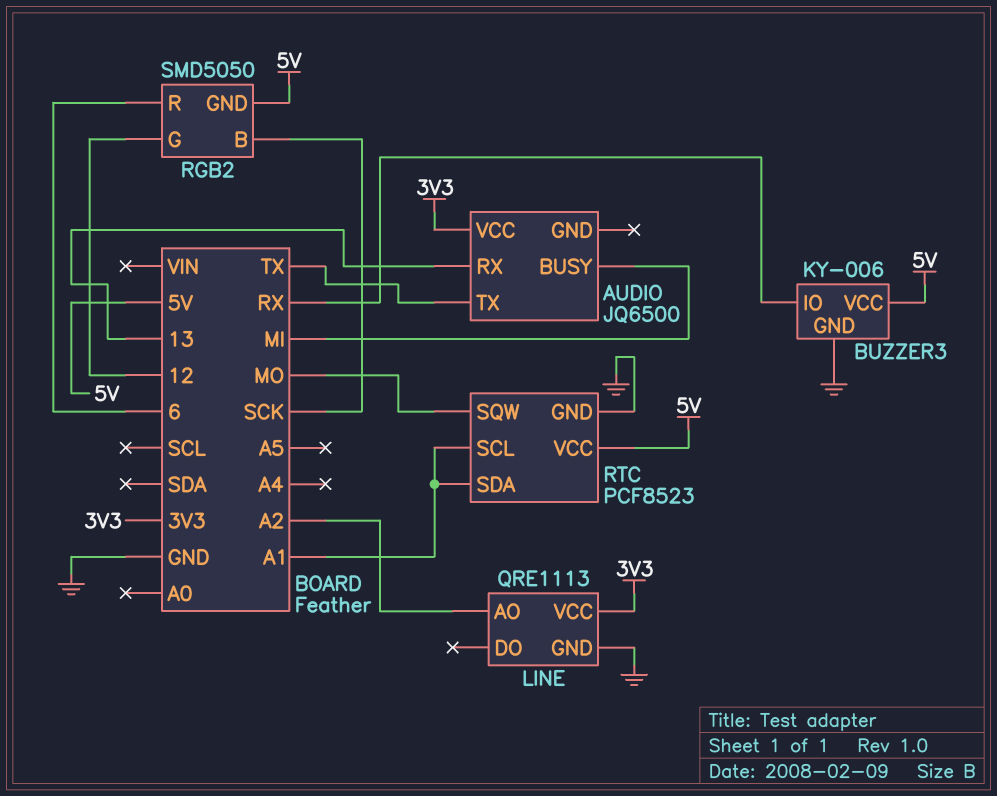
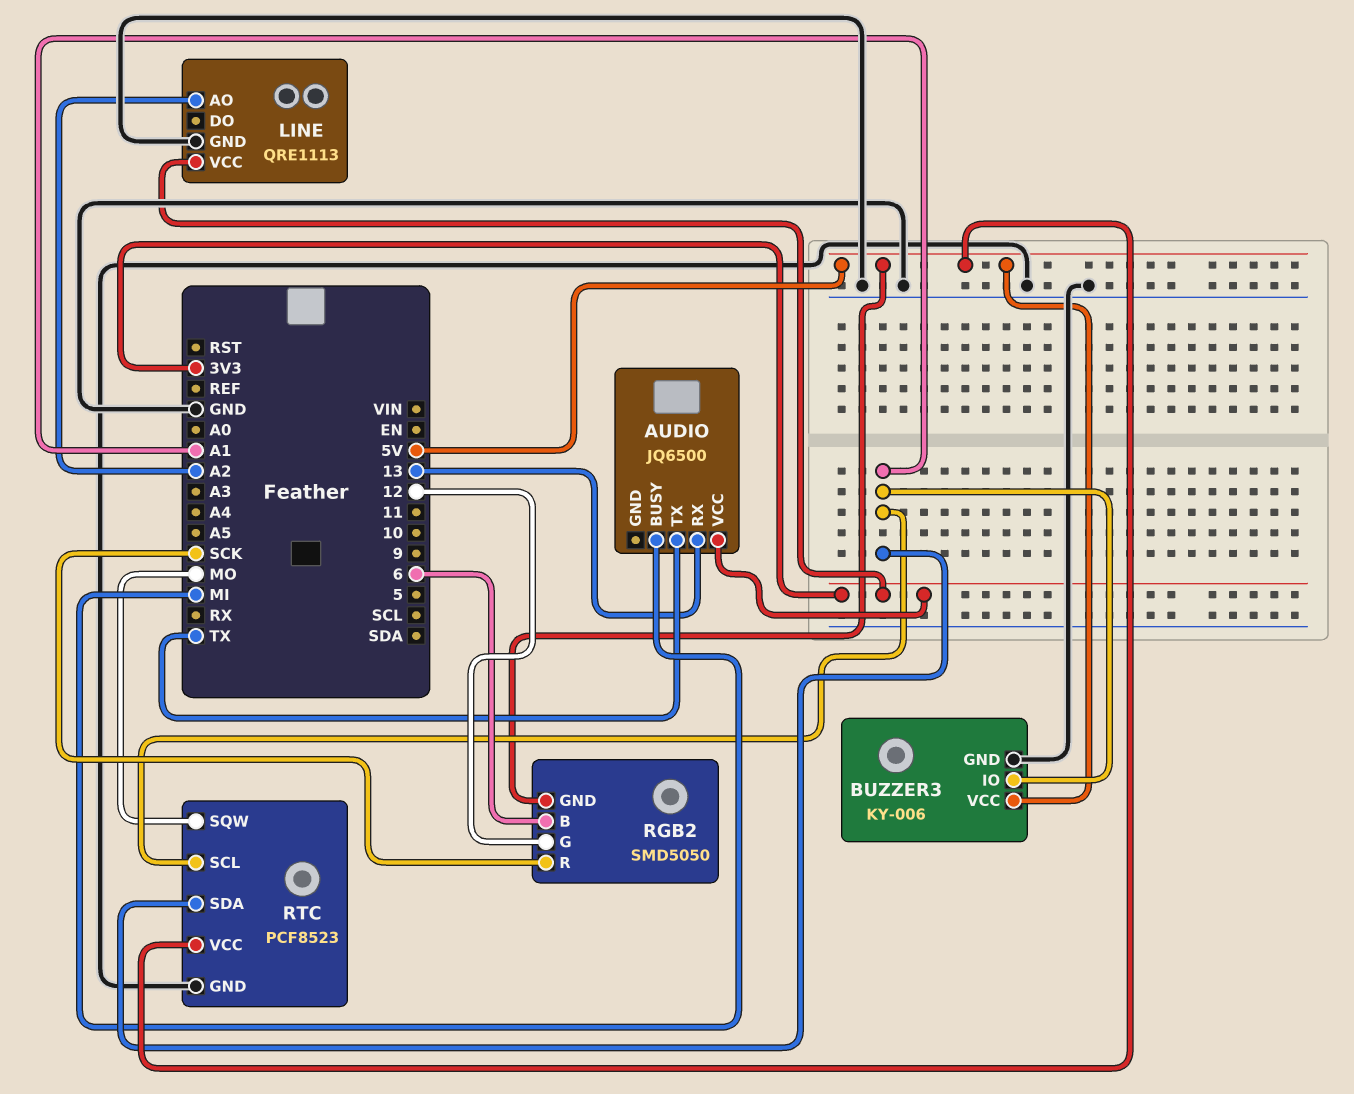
BUZZER3 pin IO: RX -> A1
RGB2 pin B: SCK -> 6
RGB2 pin R: 6 -> SCK

